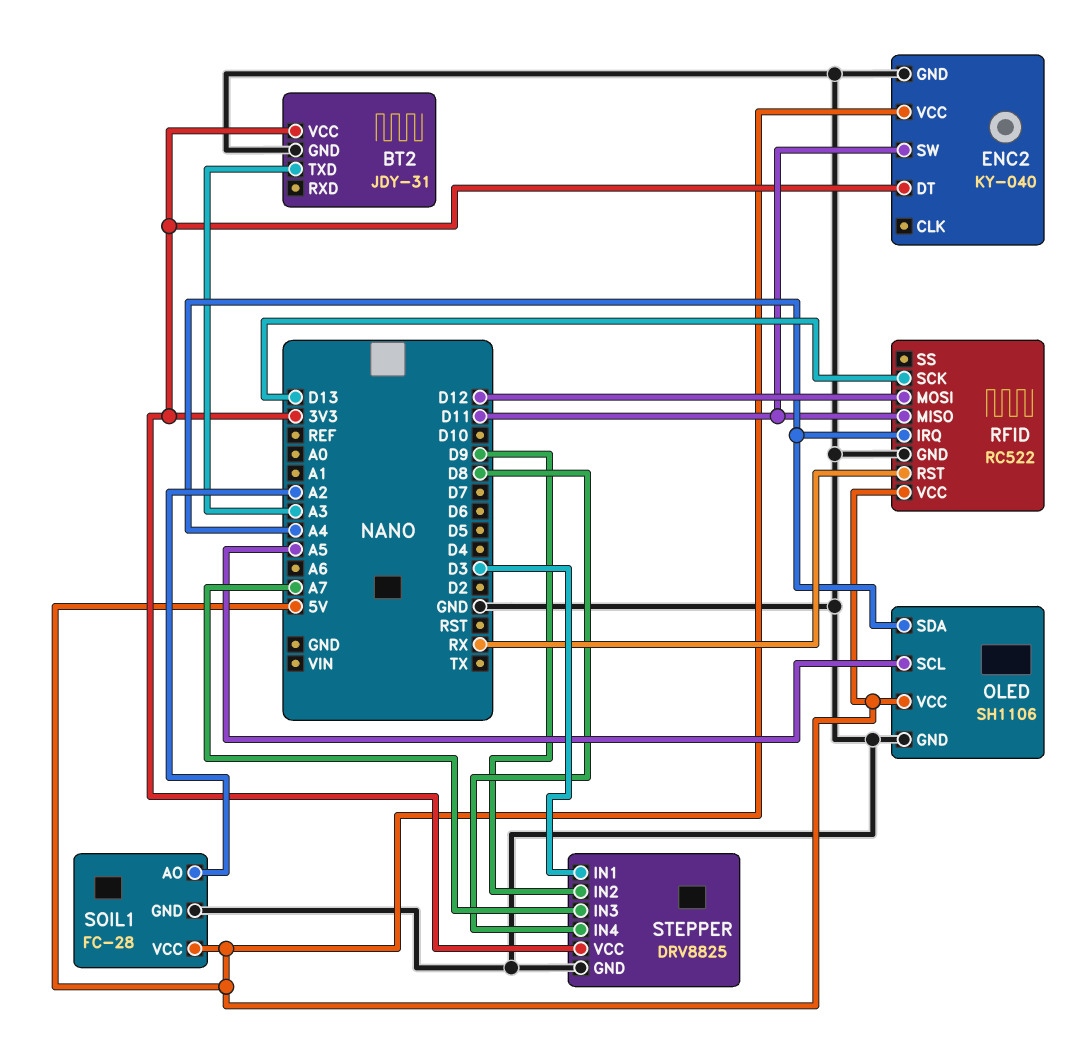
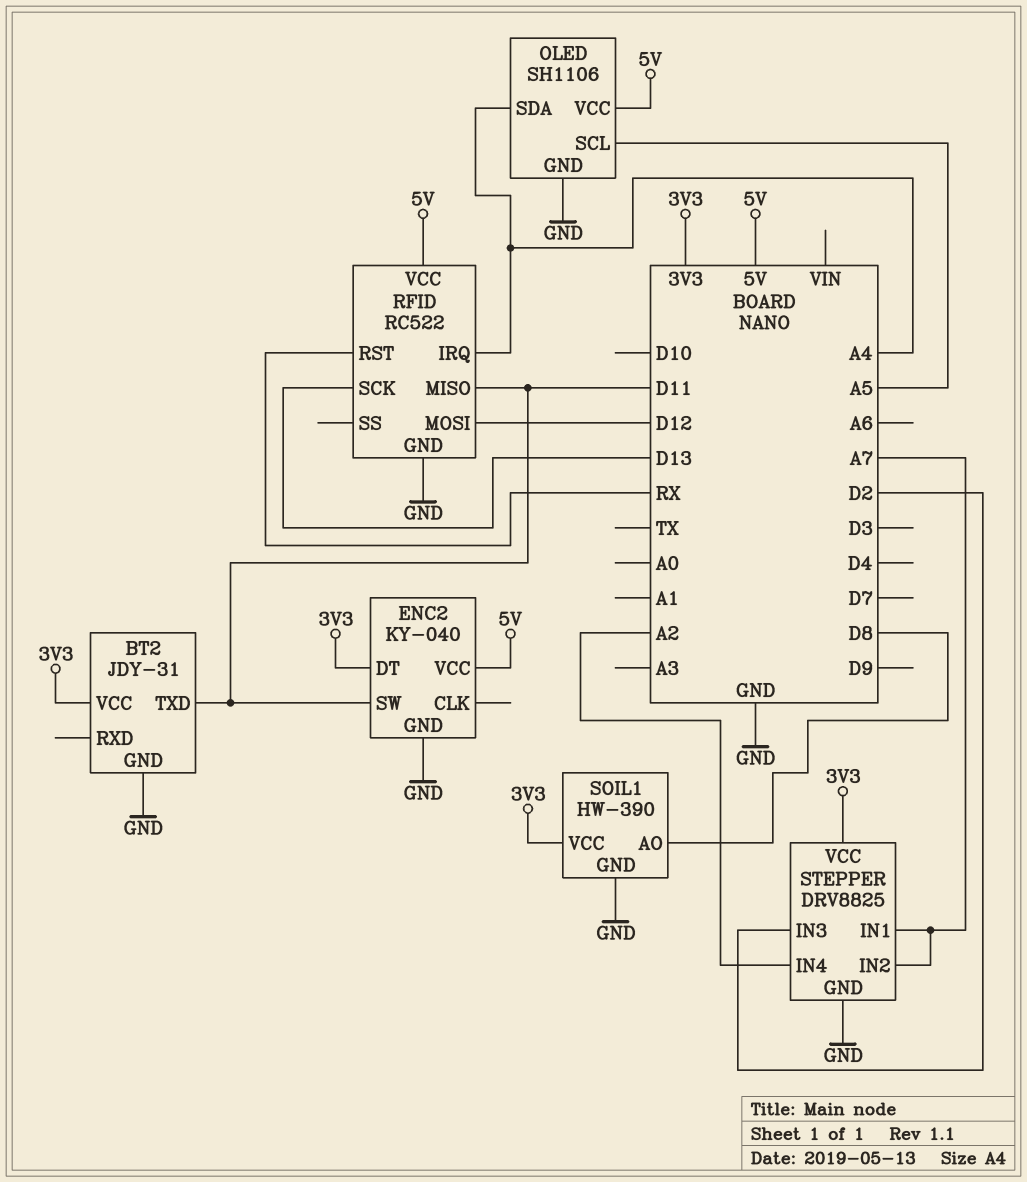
BT2 pin TXD: A3 -> D11
SOIL1: FC-28 -> HW-390
SOIL1 pin AO: A2 -> D8
SOIL1 pin VCC: 5V -> 3V3
STEPPER pin IN1: D3 -> A7
STEPPER pin IN2: D9 -> A7
STEPPER pin IN3: A7 -> D2
STEPPER pin IN4: D8 -> A2

